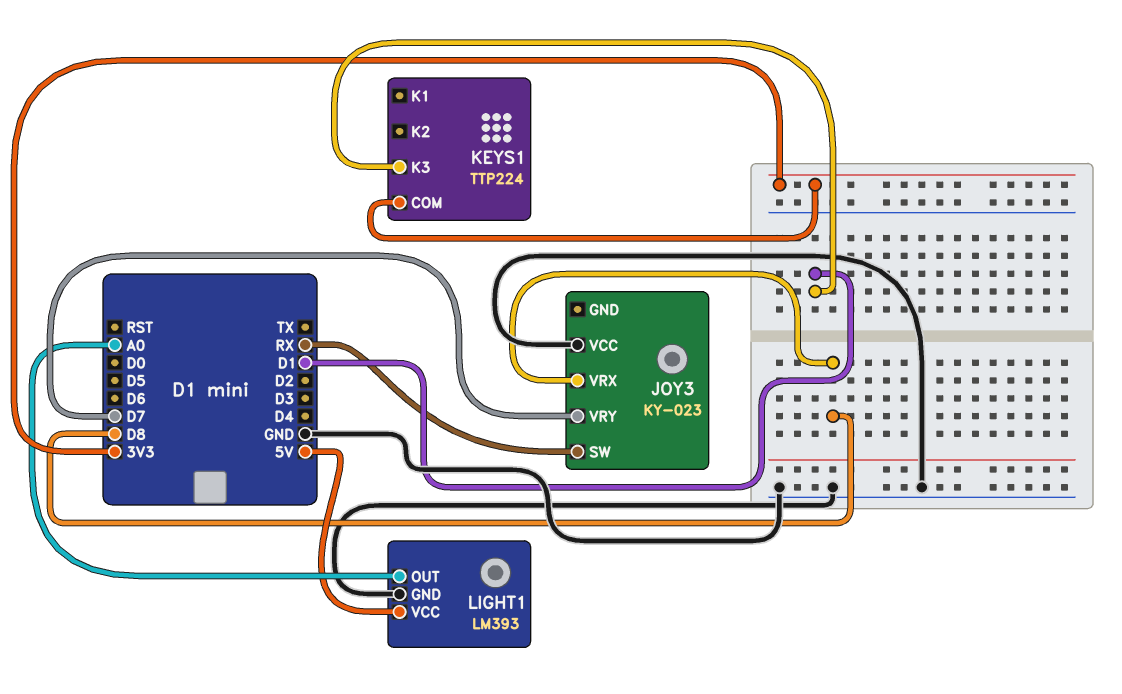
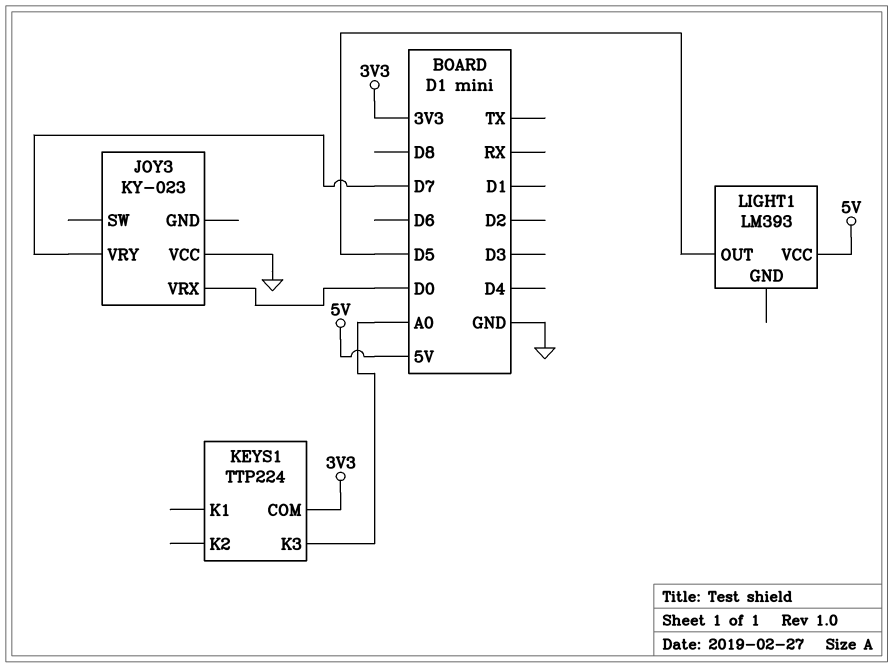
JOY3 pin SW: RX -> none
JOY3 pin VRX: D8 -> D0
KEYS1 pin K3: D1 -> A0
LIGHT1 pin GND: GND -> none
LIGHT1 pin OUT: A0 -> D5

